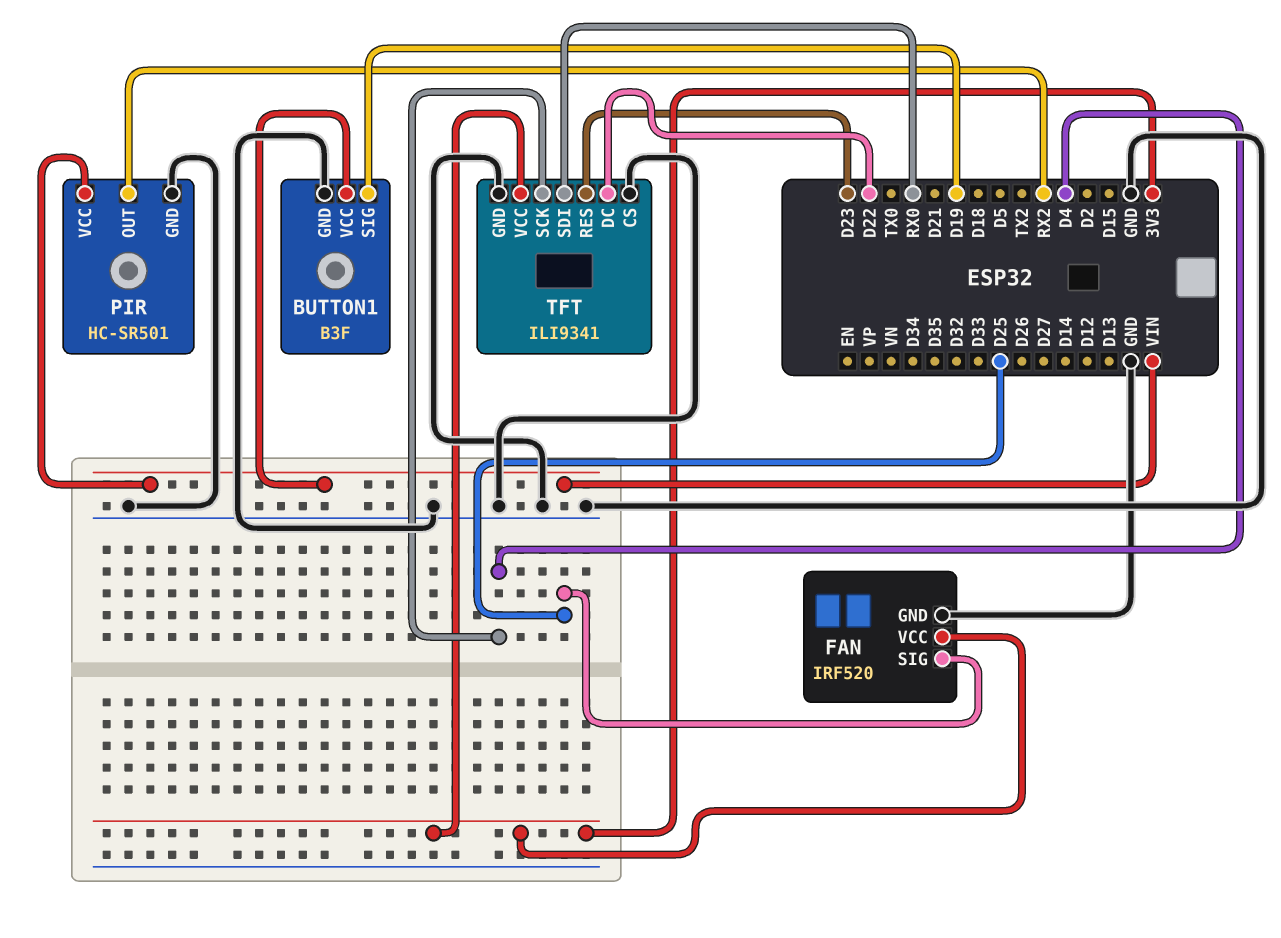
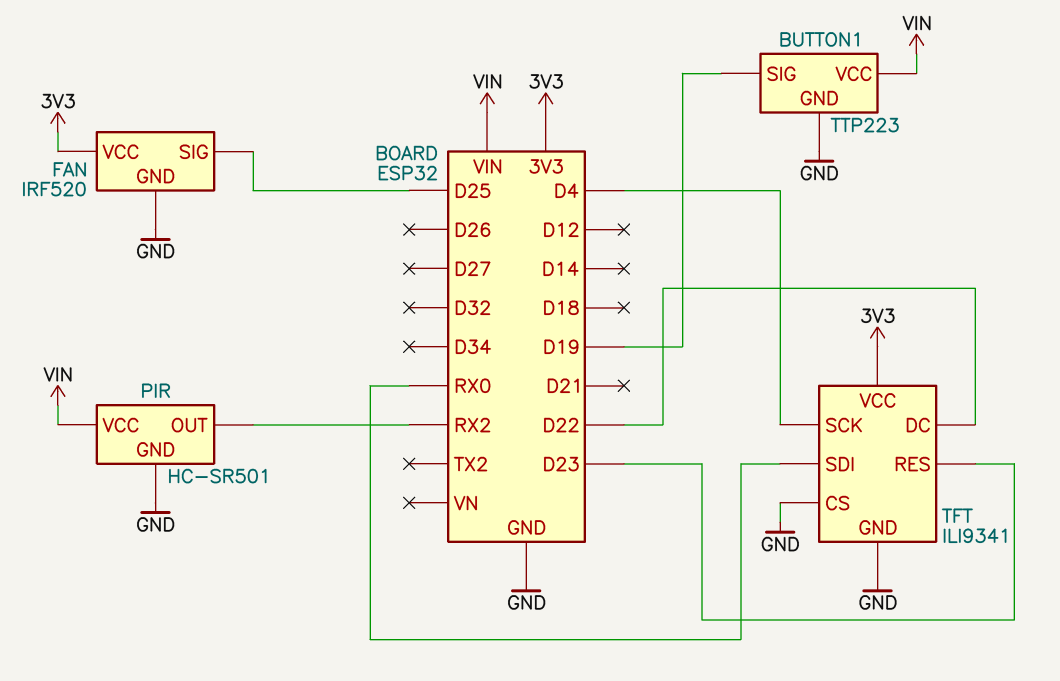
BUTTON1: B3F -> TTP223

